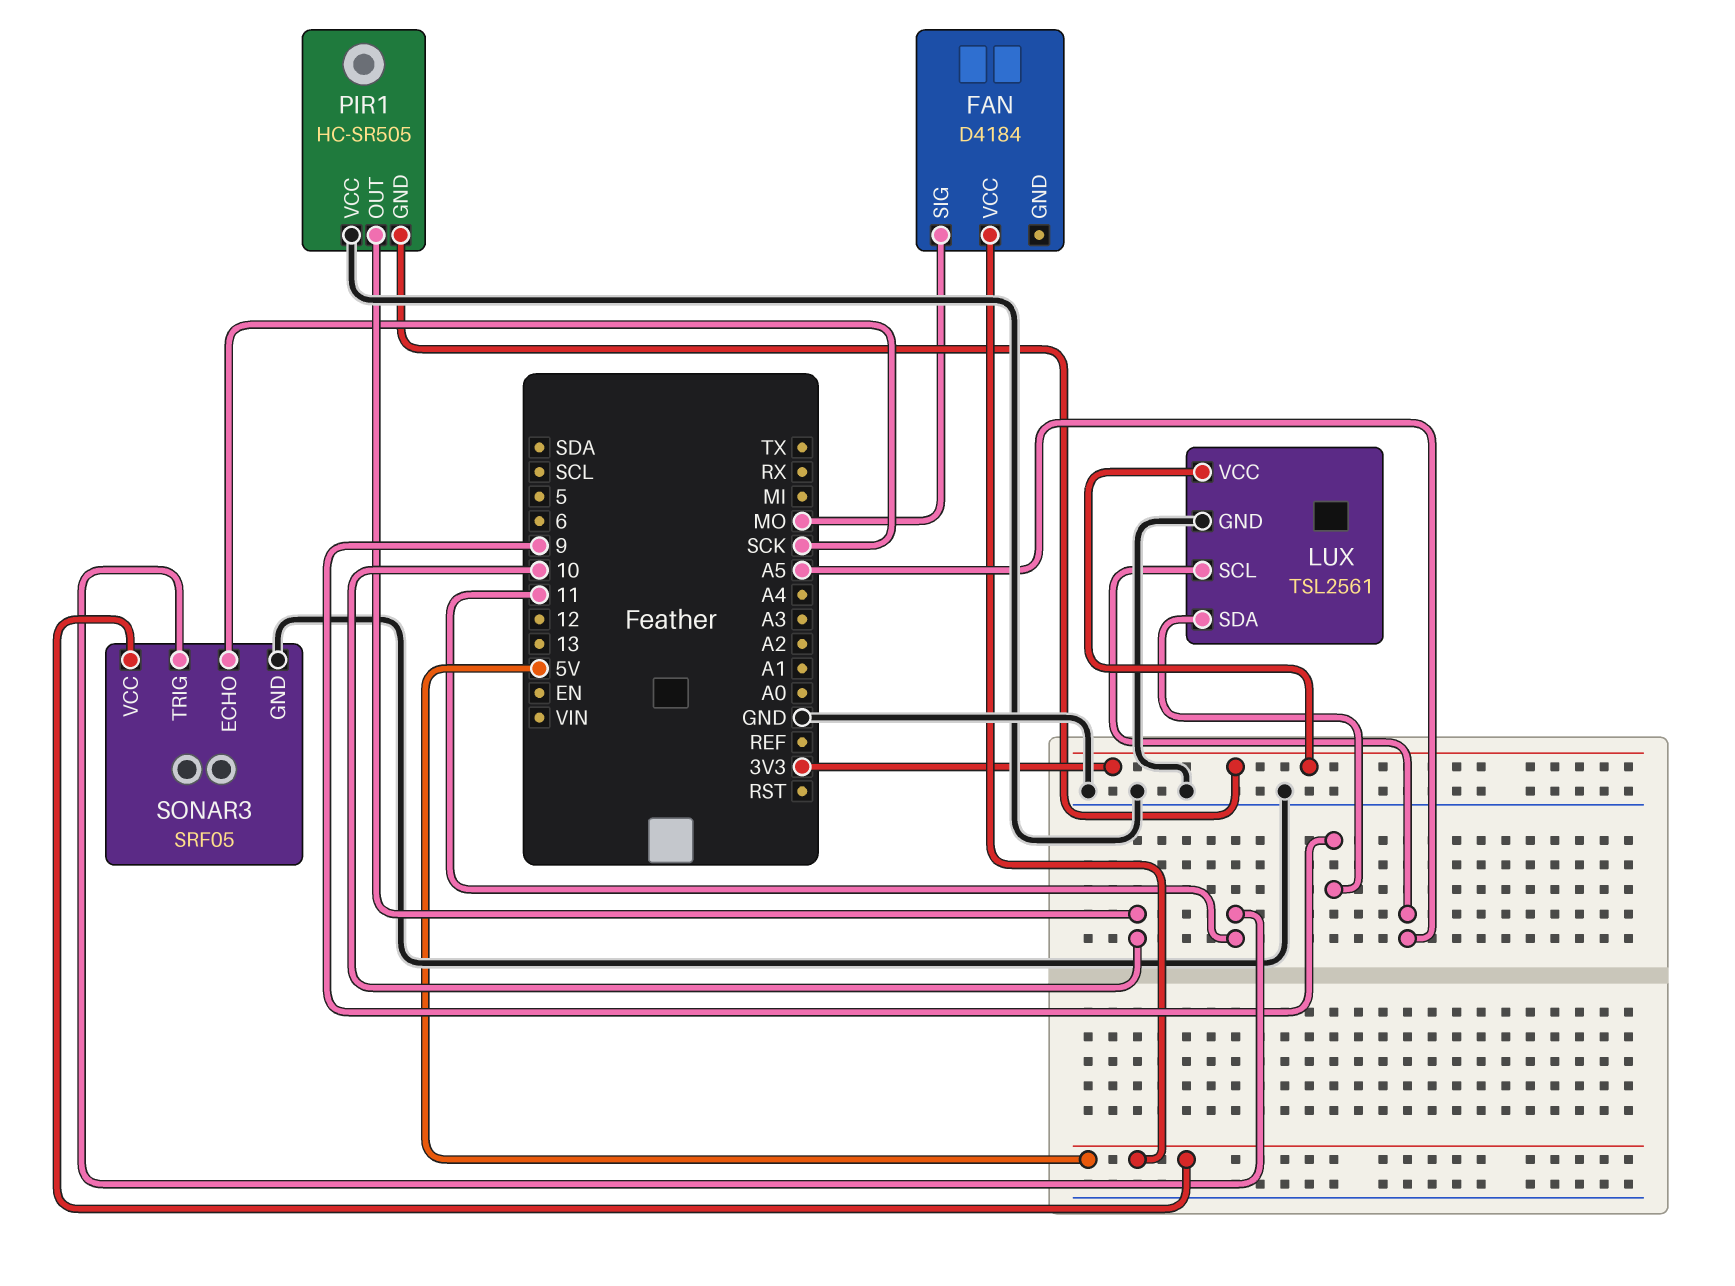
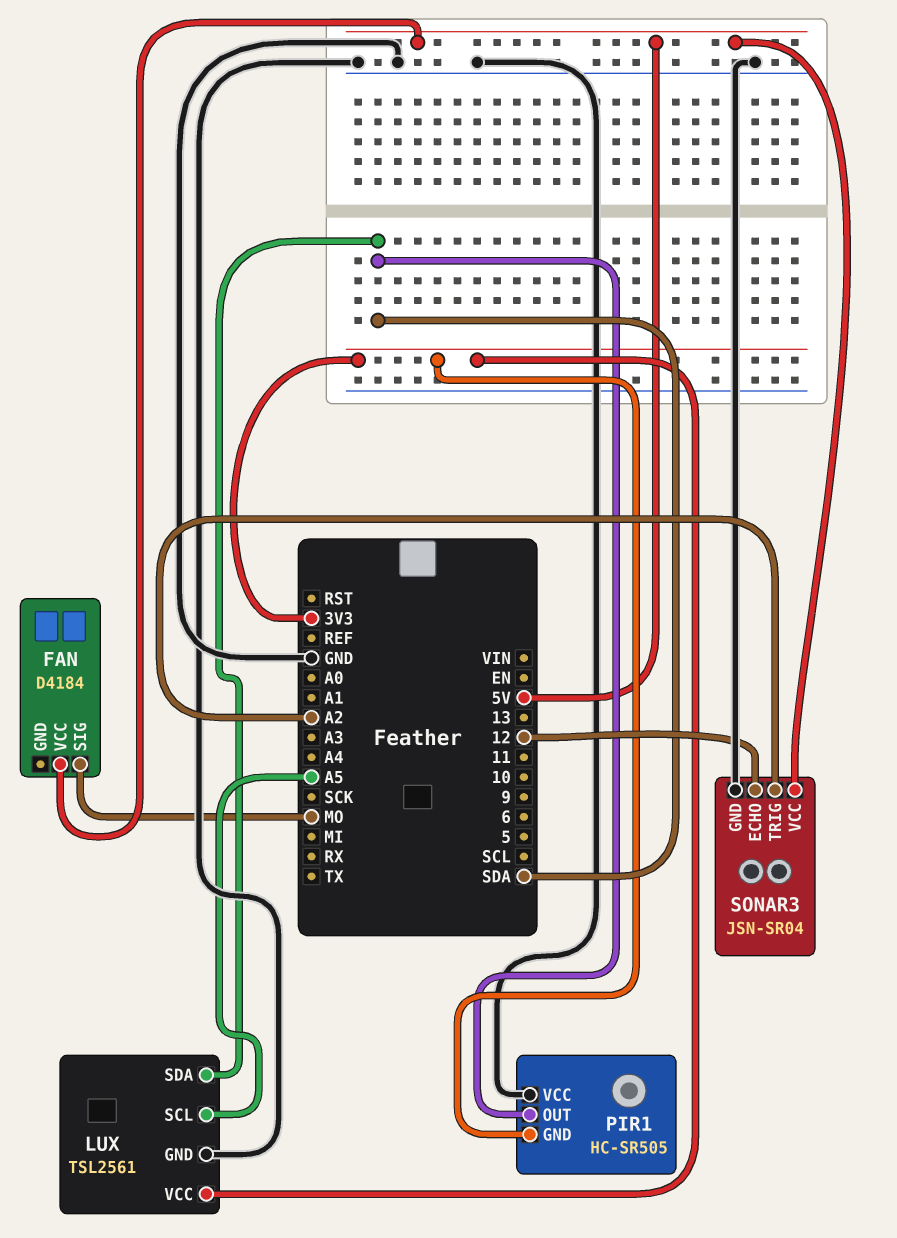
LUX pin SDA: 9 -> SDA
PIR1 pin OUT: 10 -> SDA
SONAR3: SRF05 -> JSN-SR04
SONAR3 pin ECHO: SCK -> 12
SONAR3 pin TRIG: 11 -> A2

